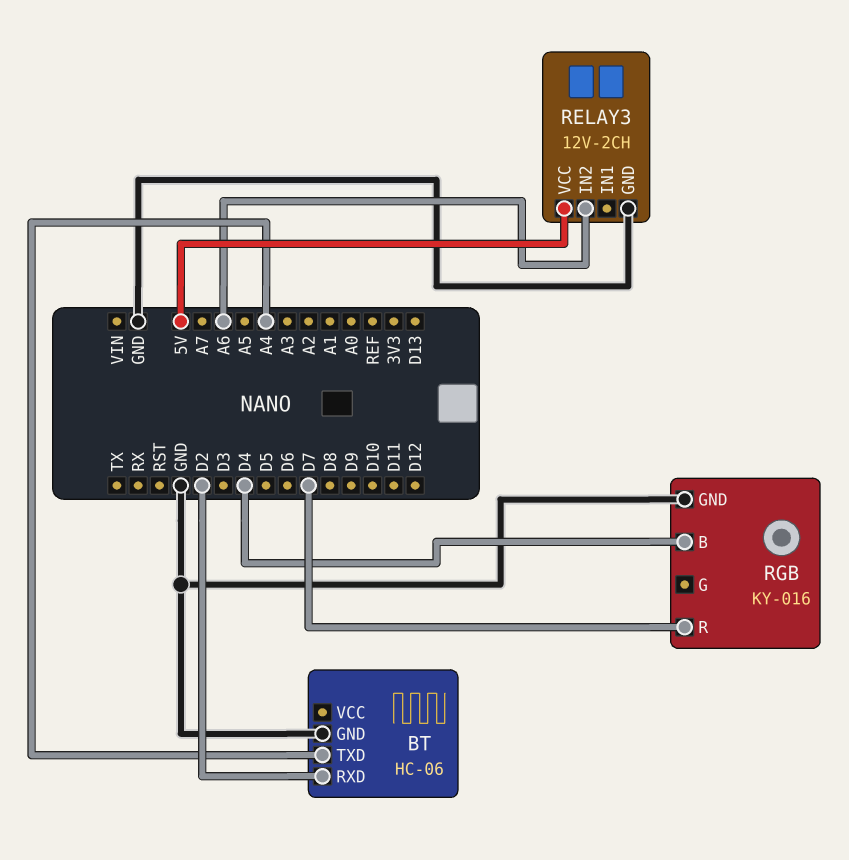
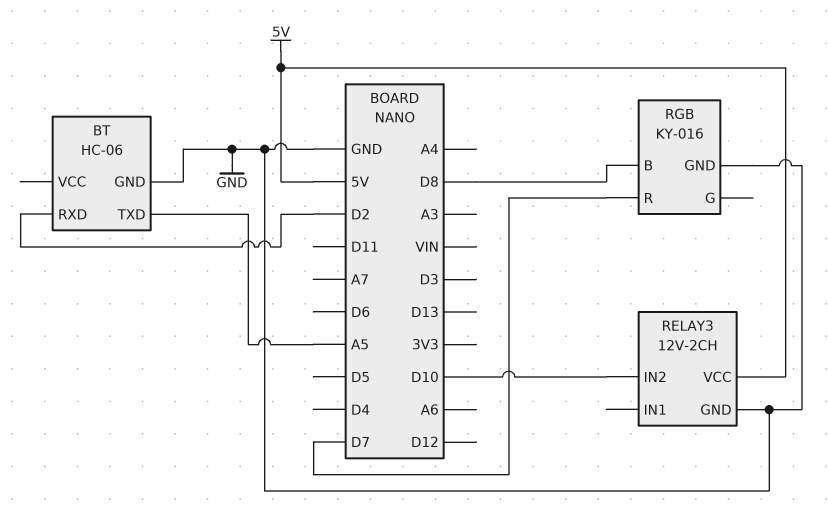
BT pin TXD: A4 -> A5
RELAY3 pin IN2: A6 -> D10
RGB pin B: D4 -> D8

